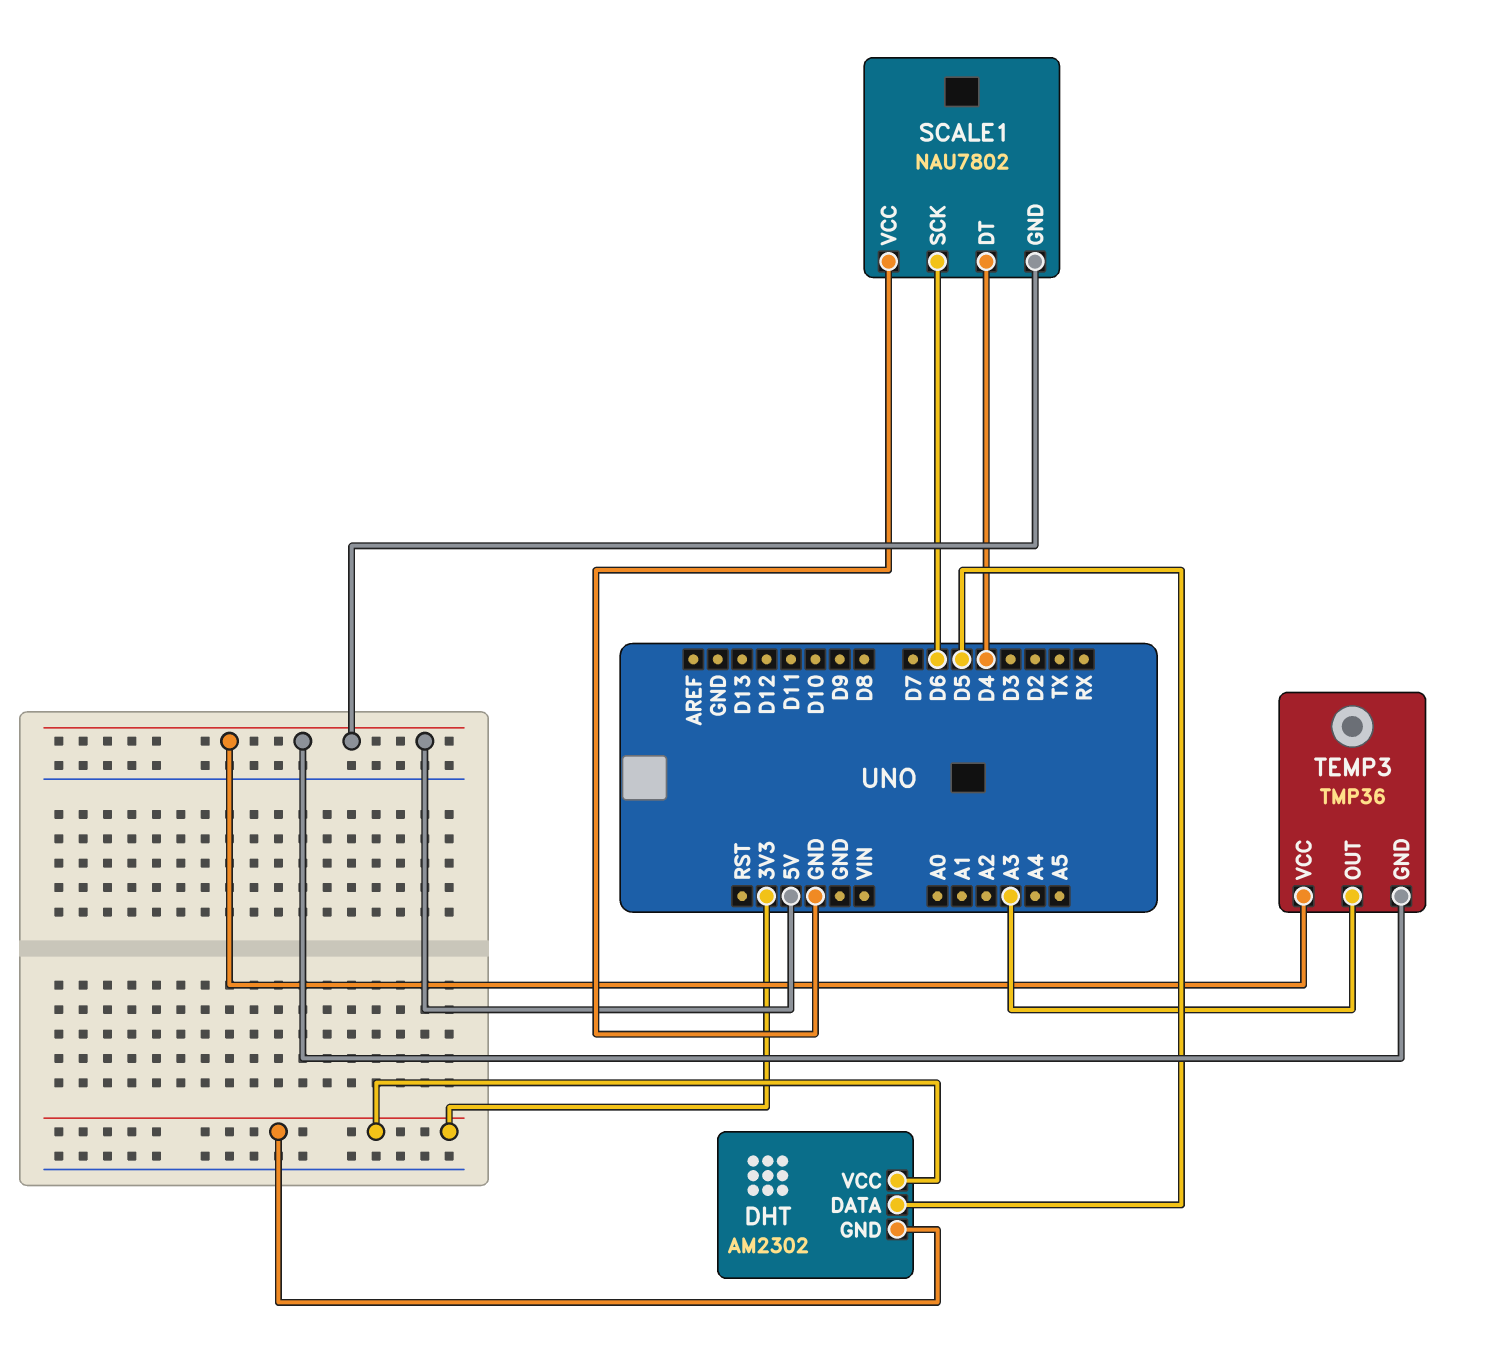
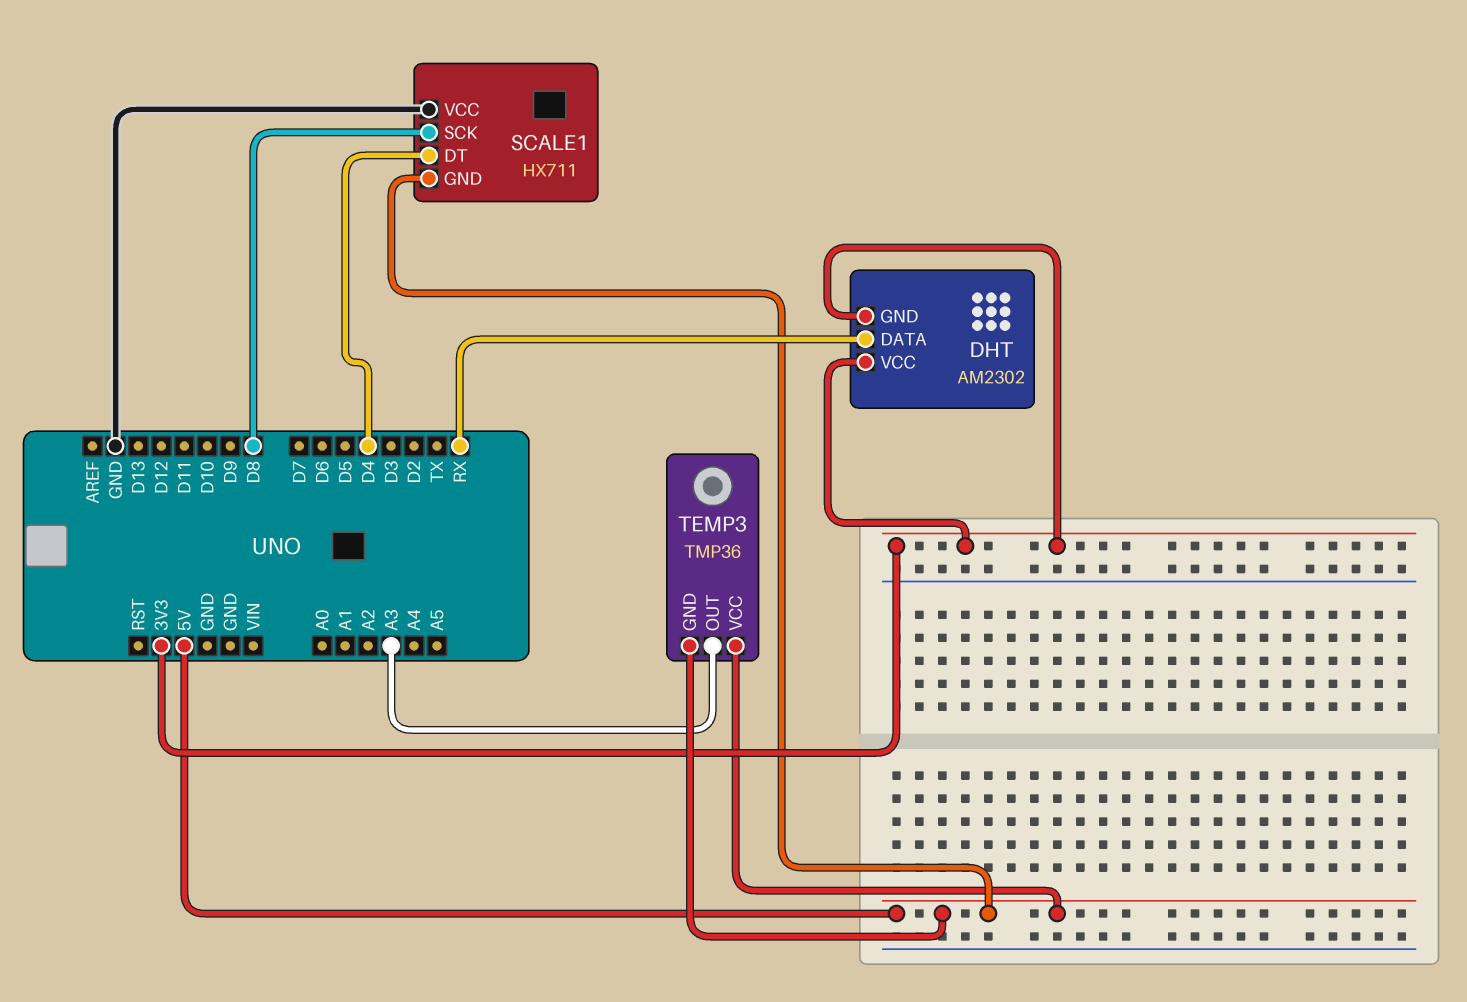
DHT pin DATA: D5 -> RX
SCALE1: NAU7802 -> HX711
SCALE1 pin SCK: D6 -> D8

